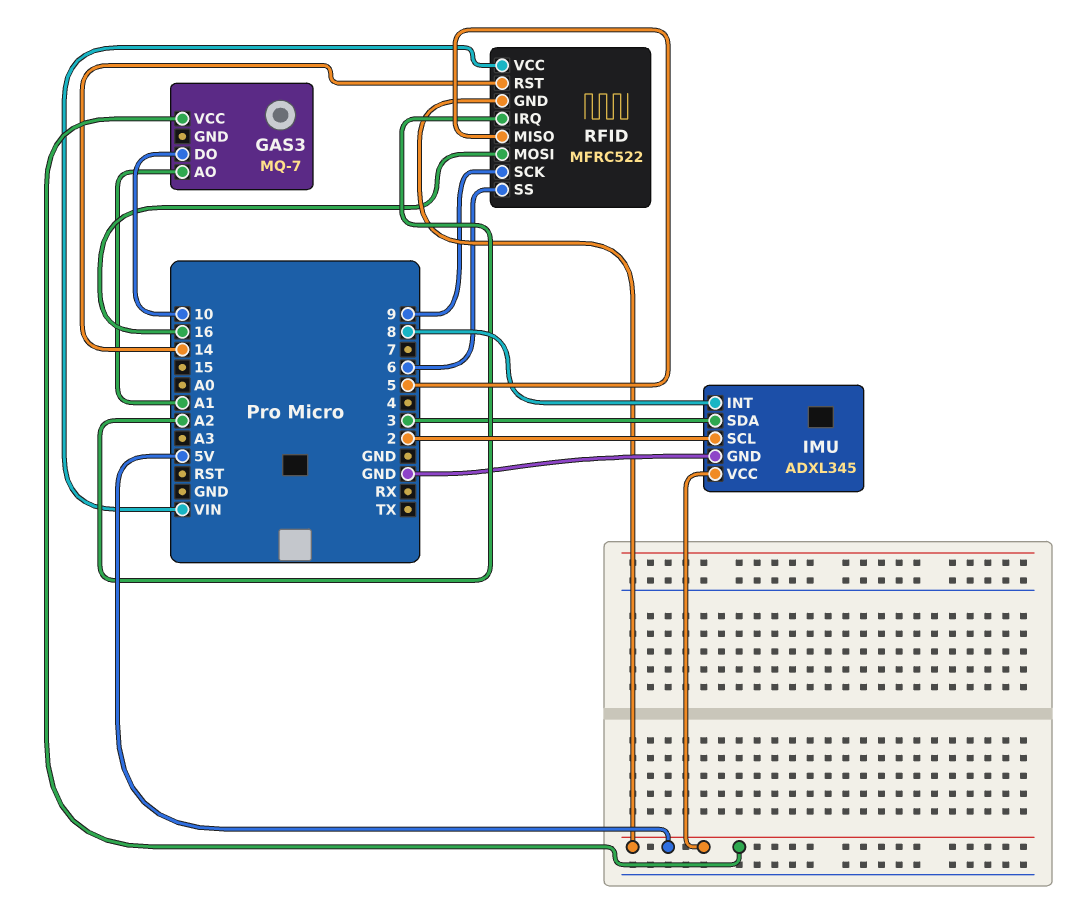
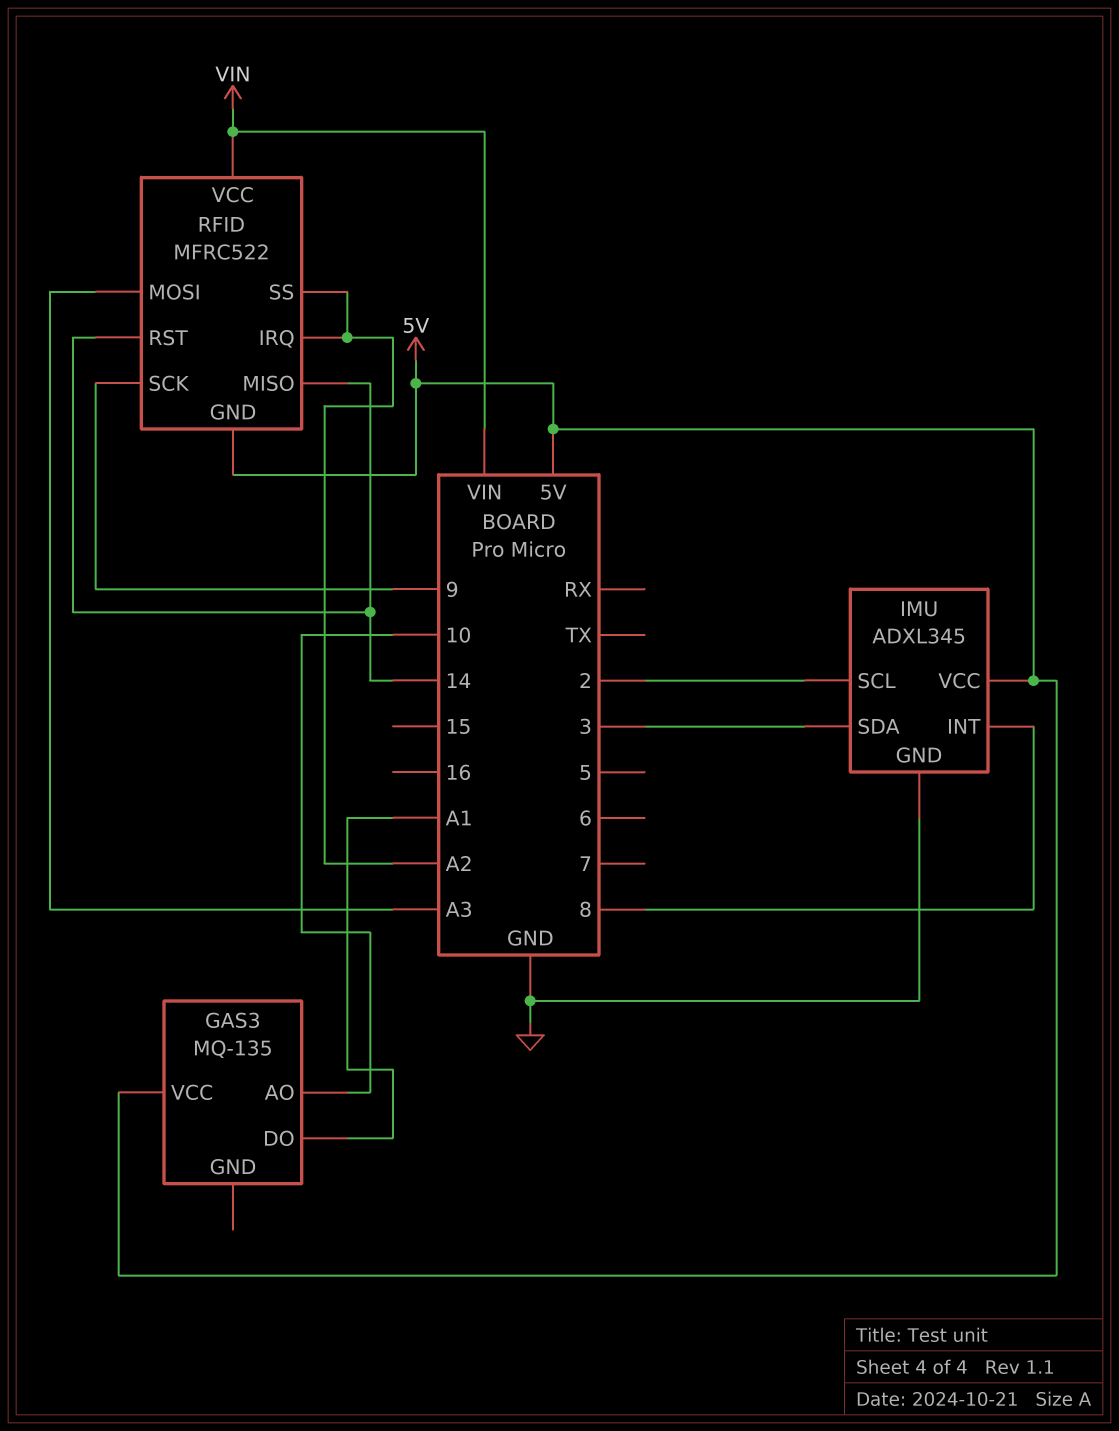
GAS3: MQ-7 -> MQ-135
GAS3 pin AO: A1 -> 10
GAS3 pin DO: 10 -> A1
RFID pin MISO: 5 -> 14
RFID pin MOSI: 16 -> A3
RFID pin SS: 6 -> A2

